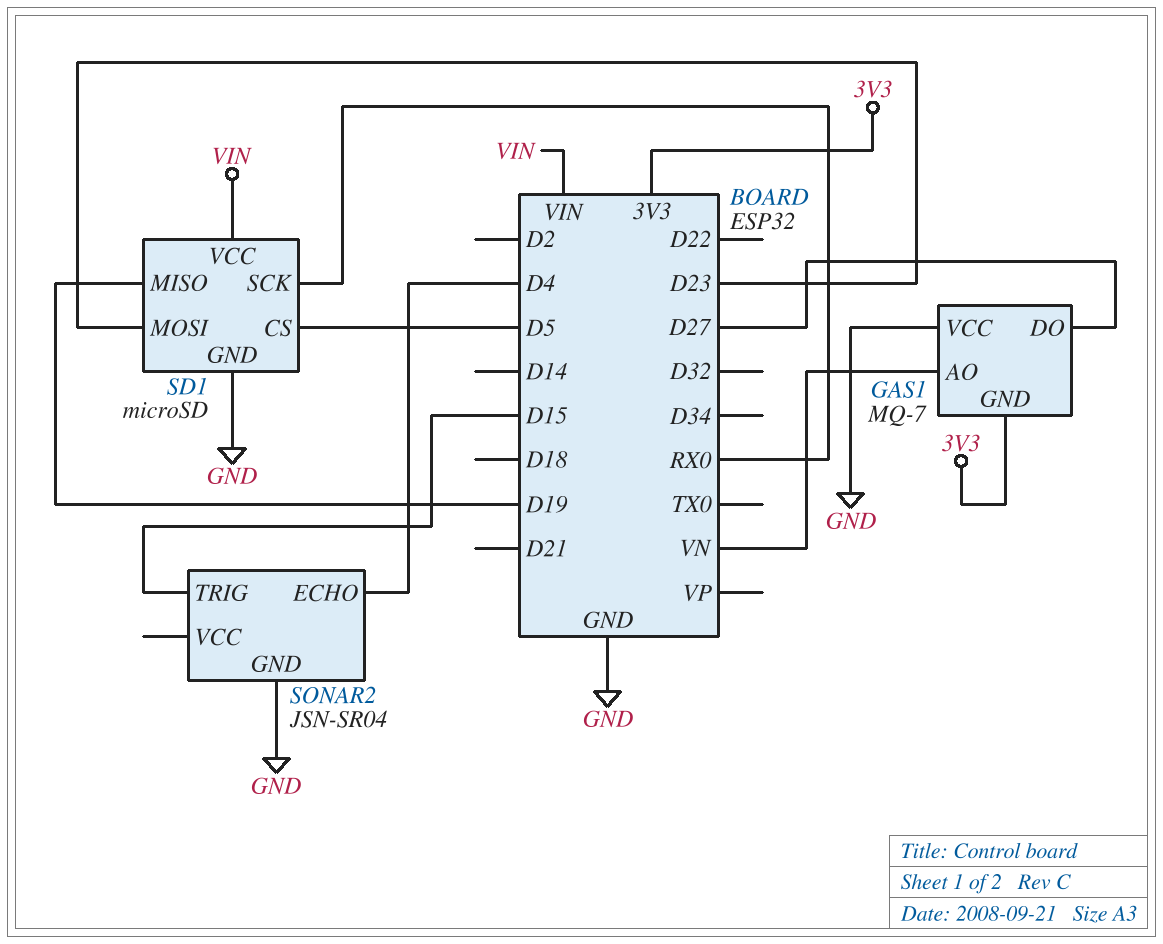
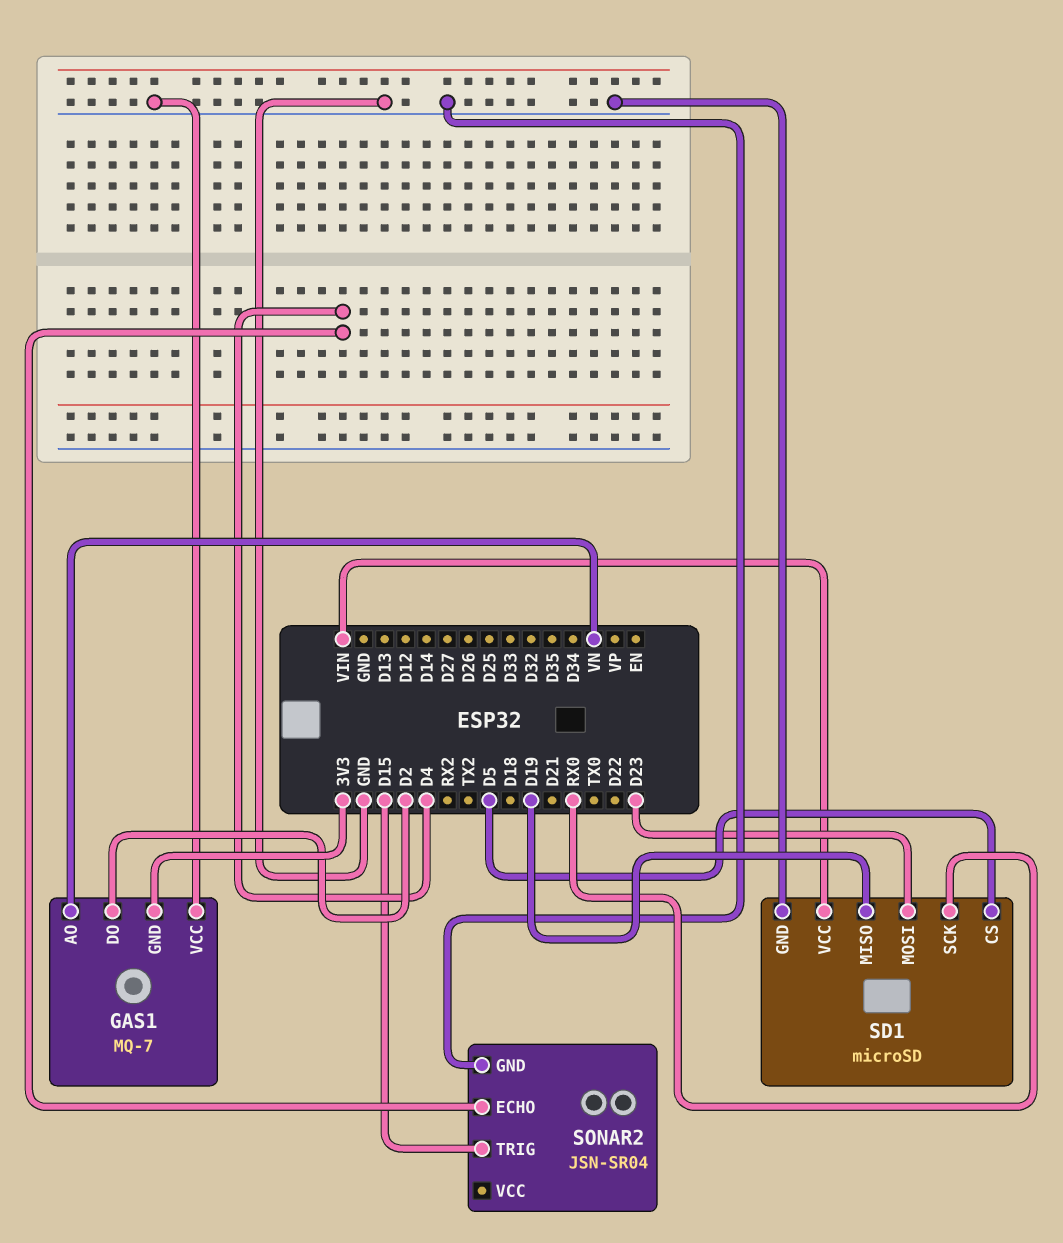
GAS1 pin DO: D27 -> D2

